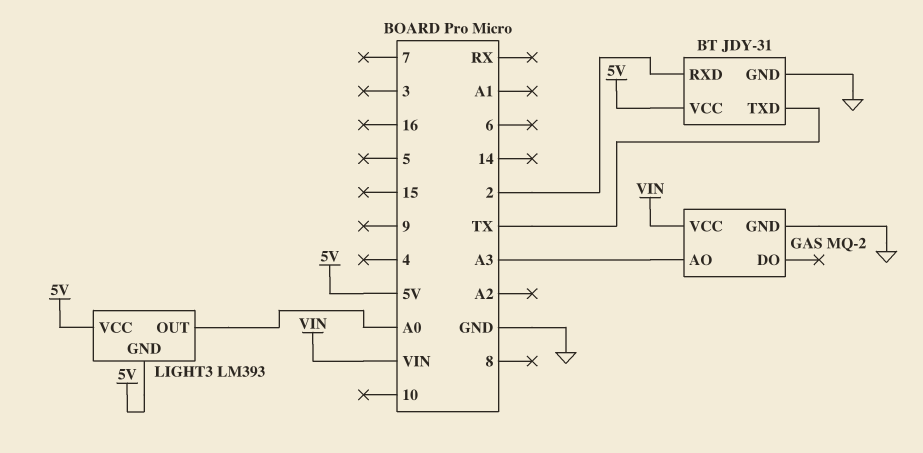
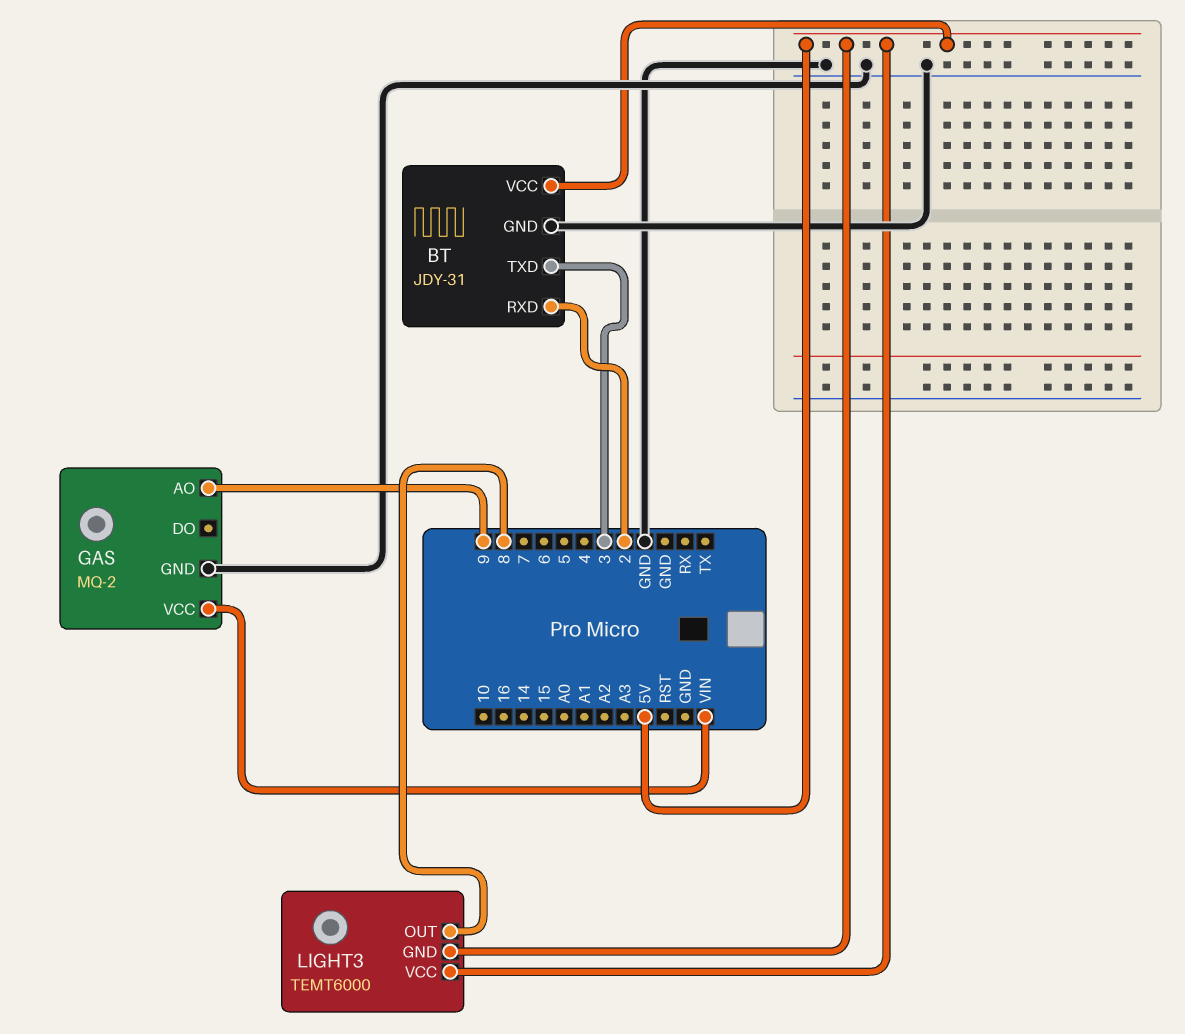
BT pin TXD: TX -> 3
GAS pin AO: A3 -> 9
LIGHT3: LM393 -> TEMT6000
LIGHT3 pin OUT: A0 -> 8

